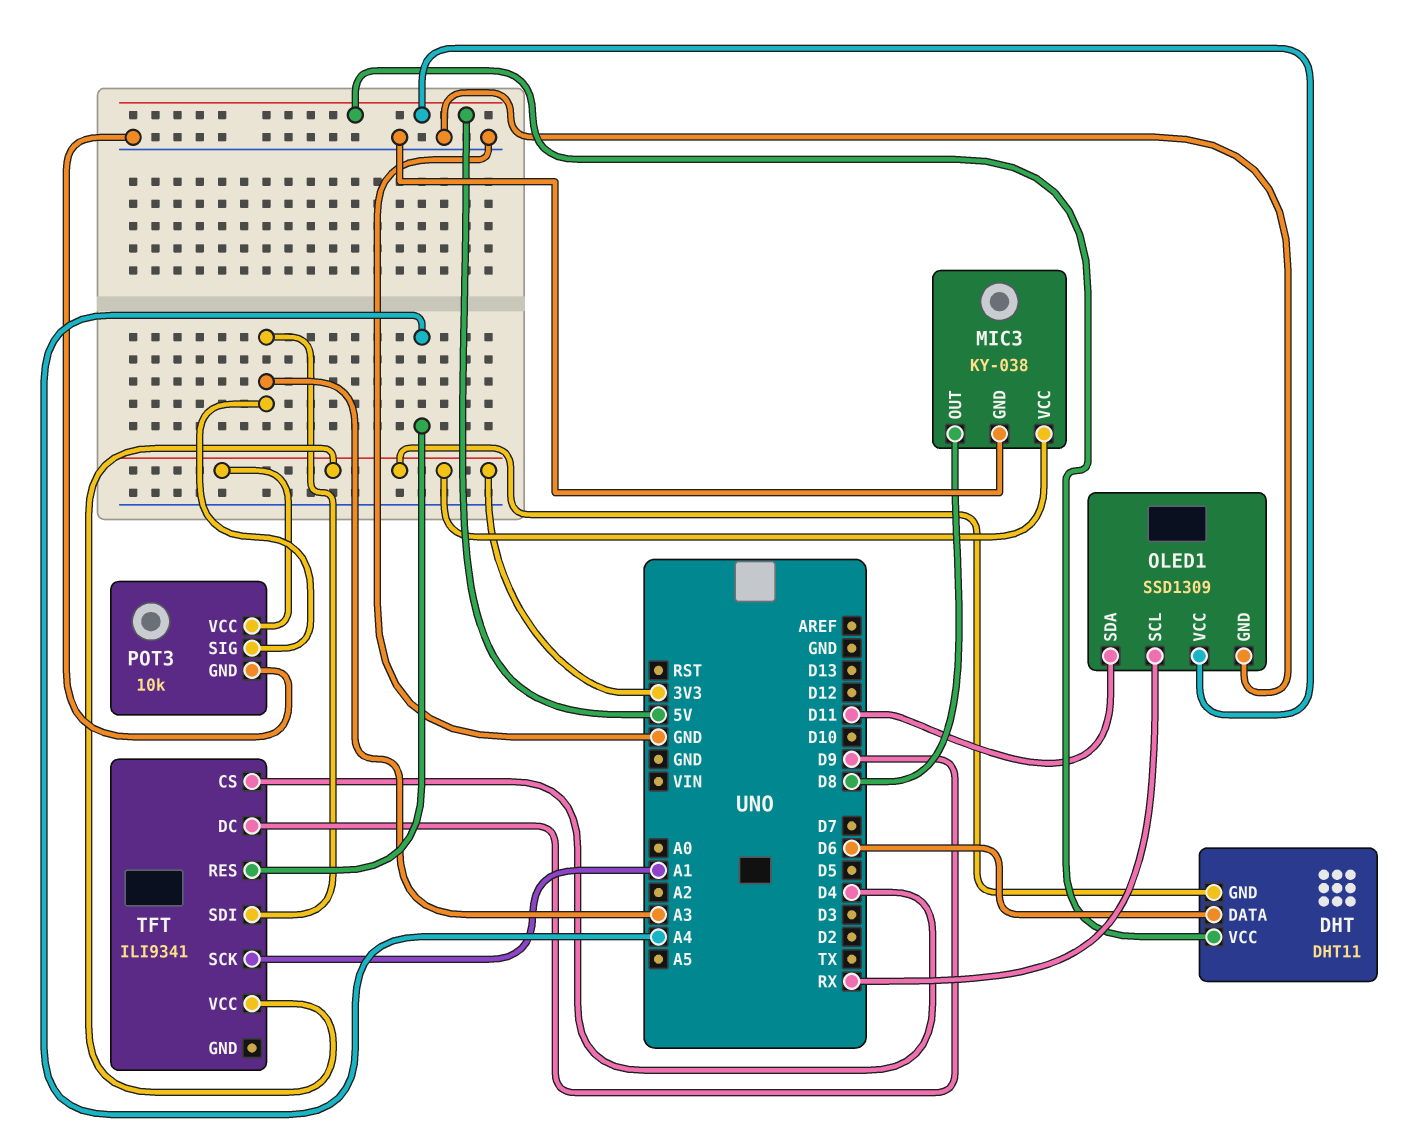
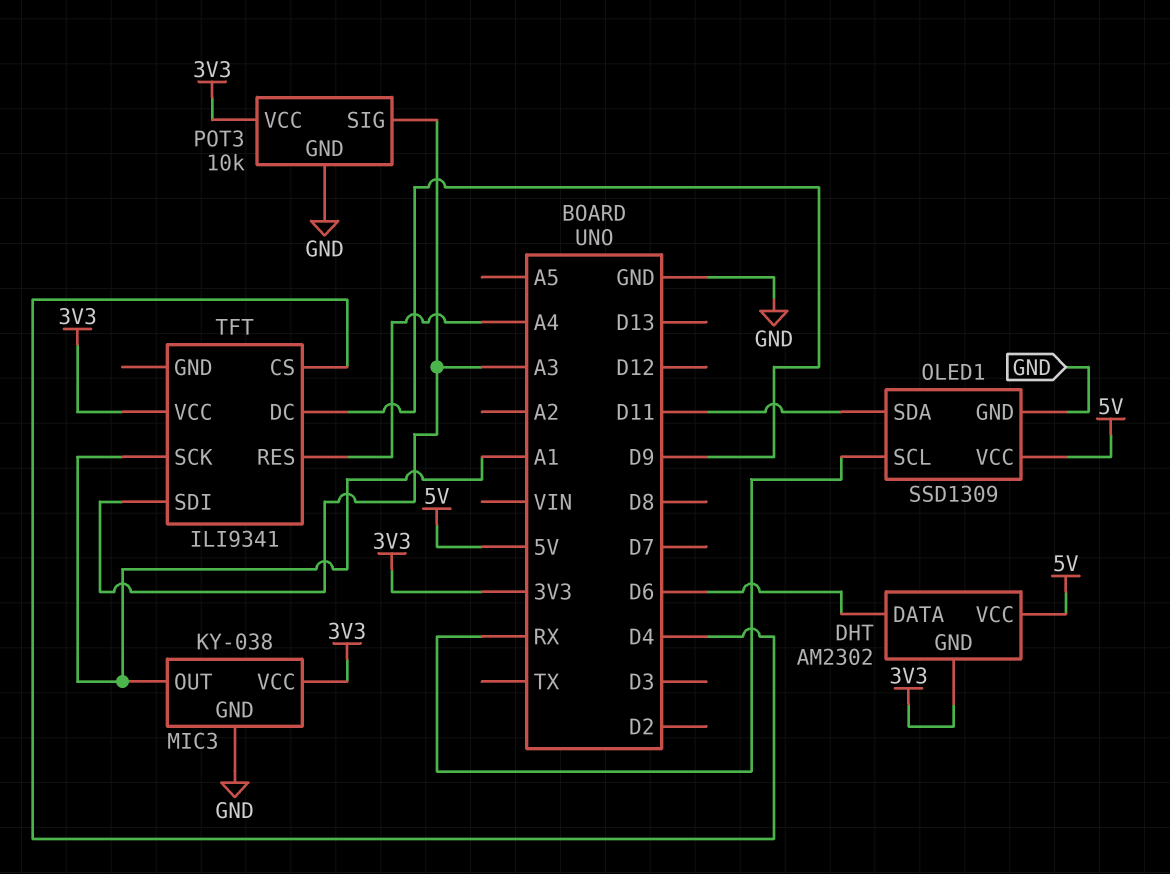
DHT: DHT11 -> AM2302
MIC3 pin OUT: D8 -> A1

